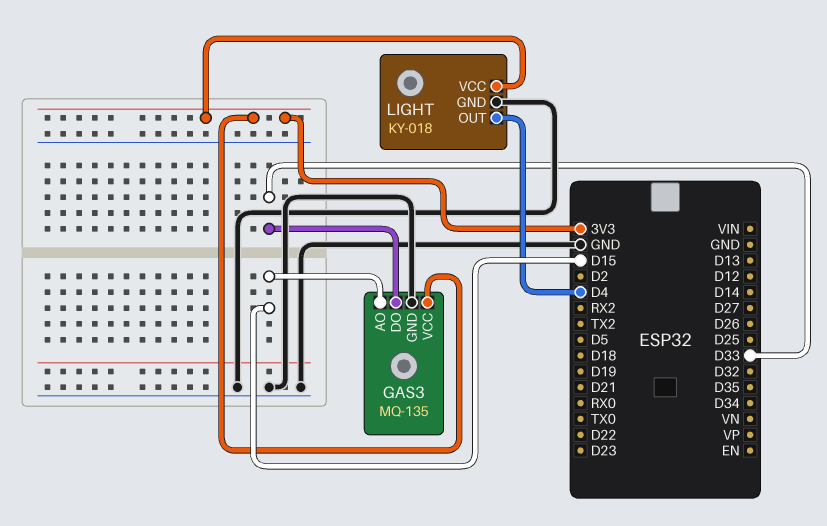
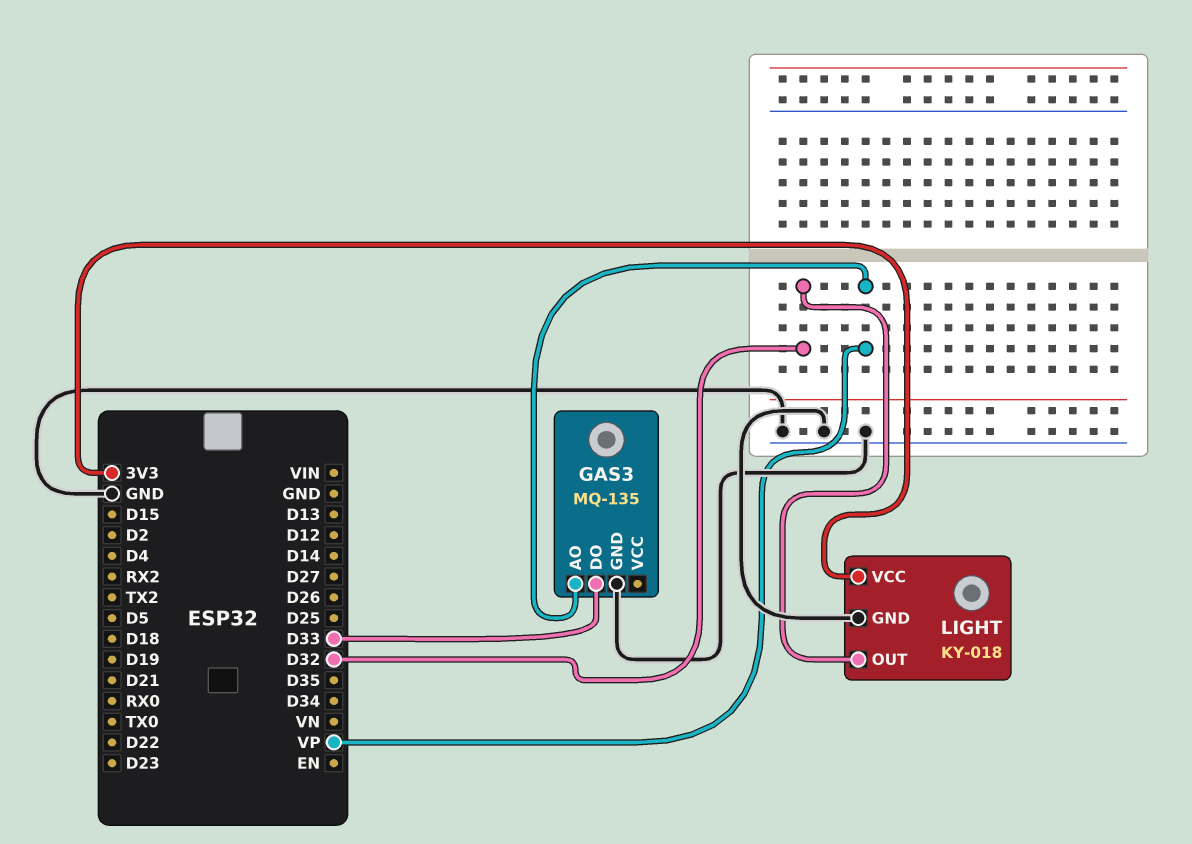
GAS3 pin AO: D15 -> VP
GAS3 pin VCC: 3V3 -> none
LIGHT pin OUT: D4 -> D32

